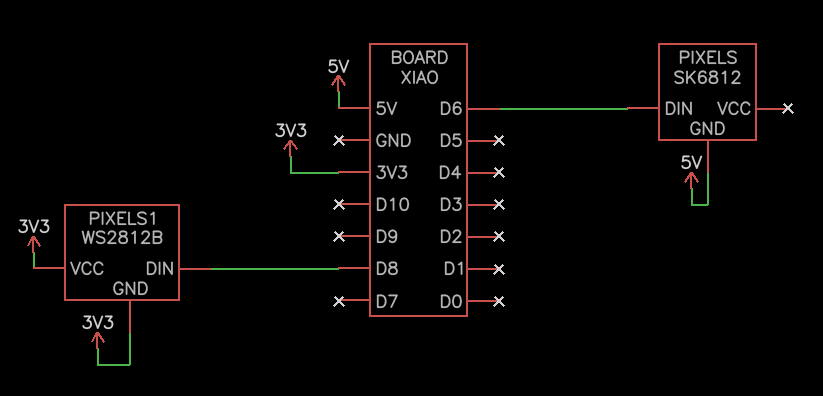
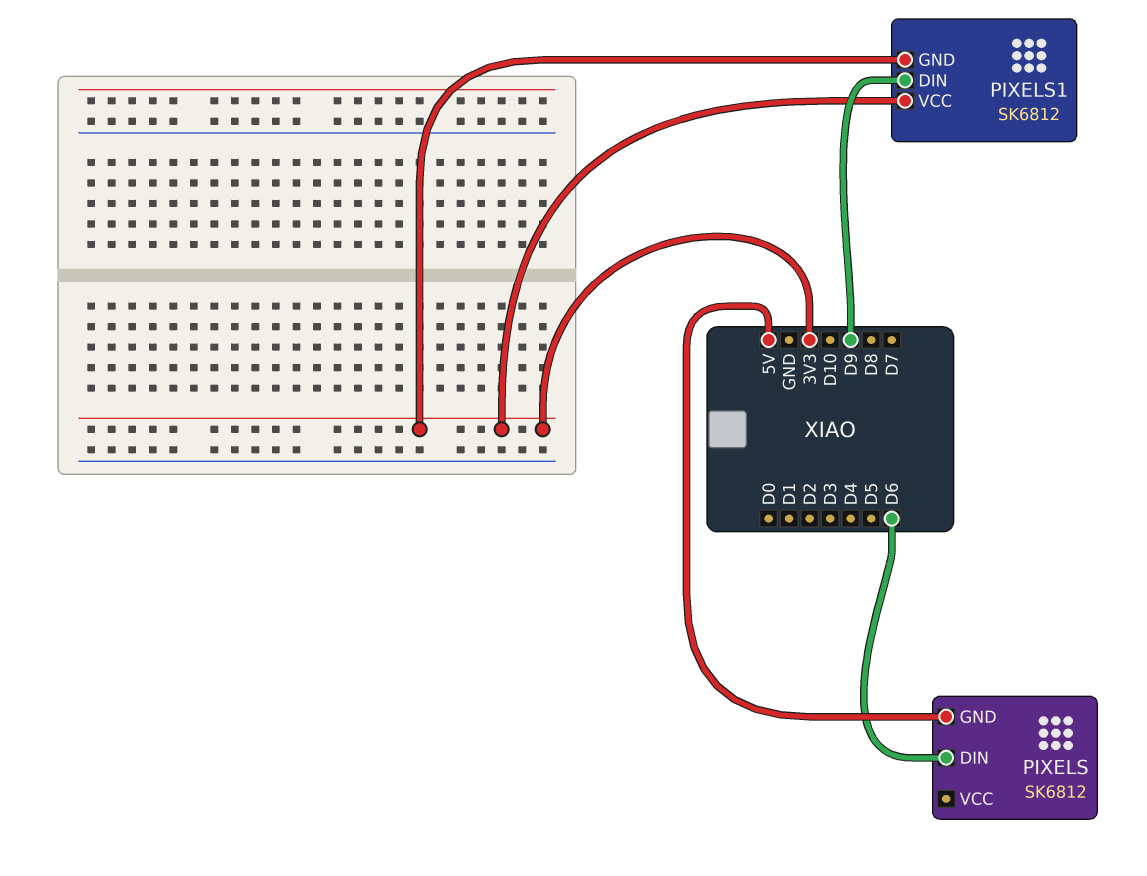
PIXELS1: WS2812B -> SK6812
PIXELS1 pin DIN: D8 -> D9

